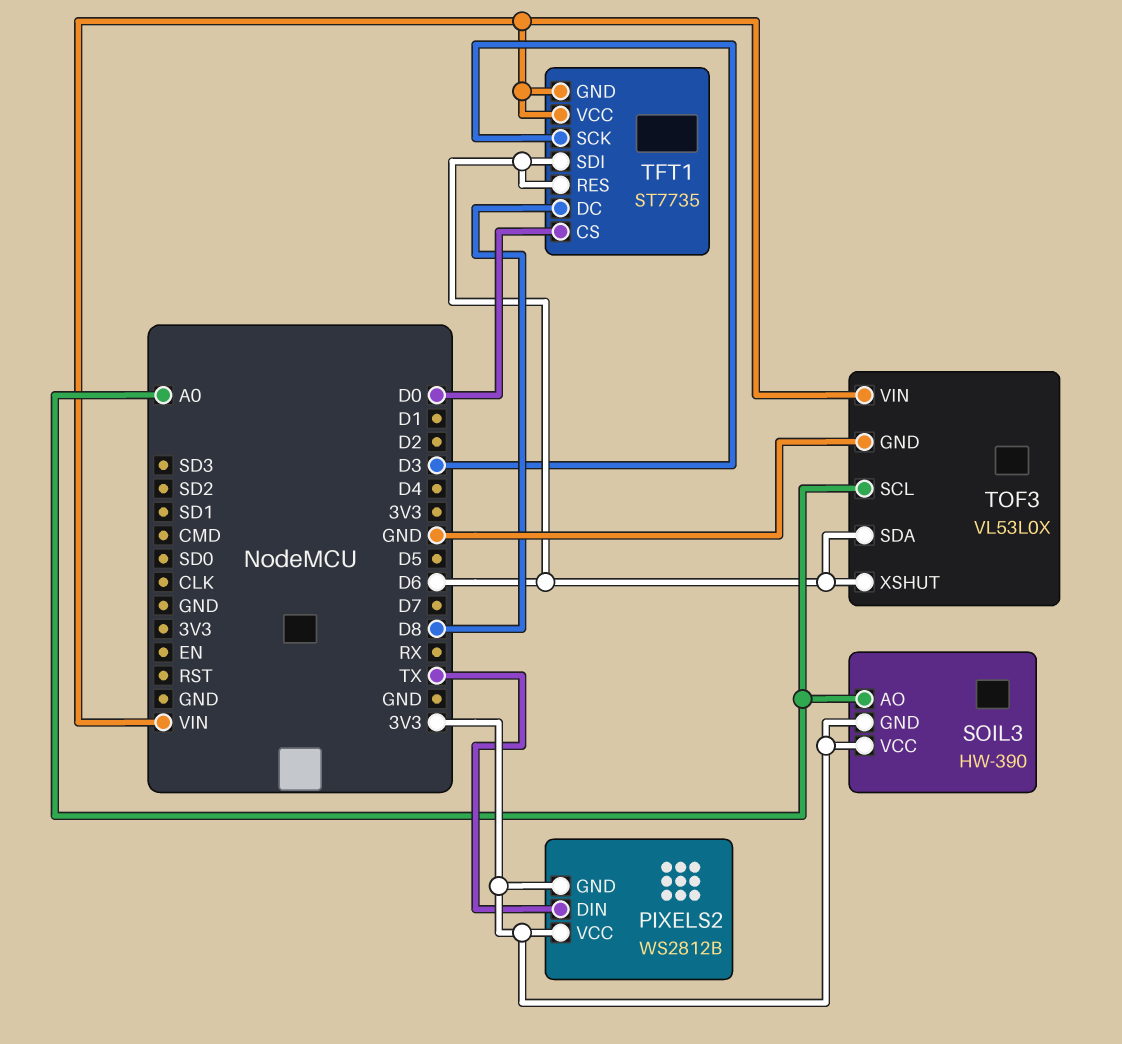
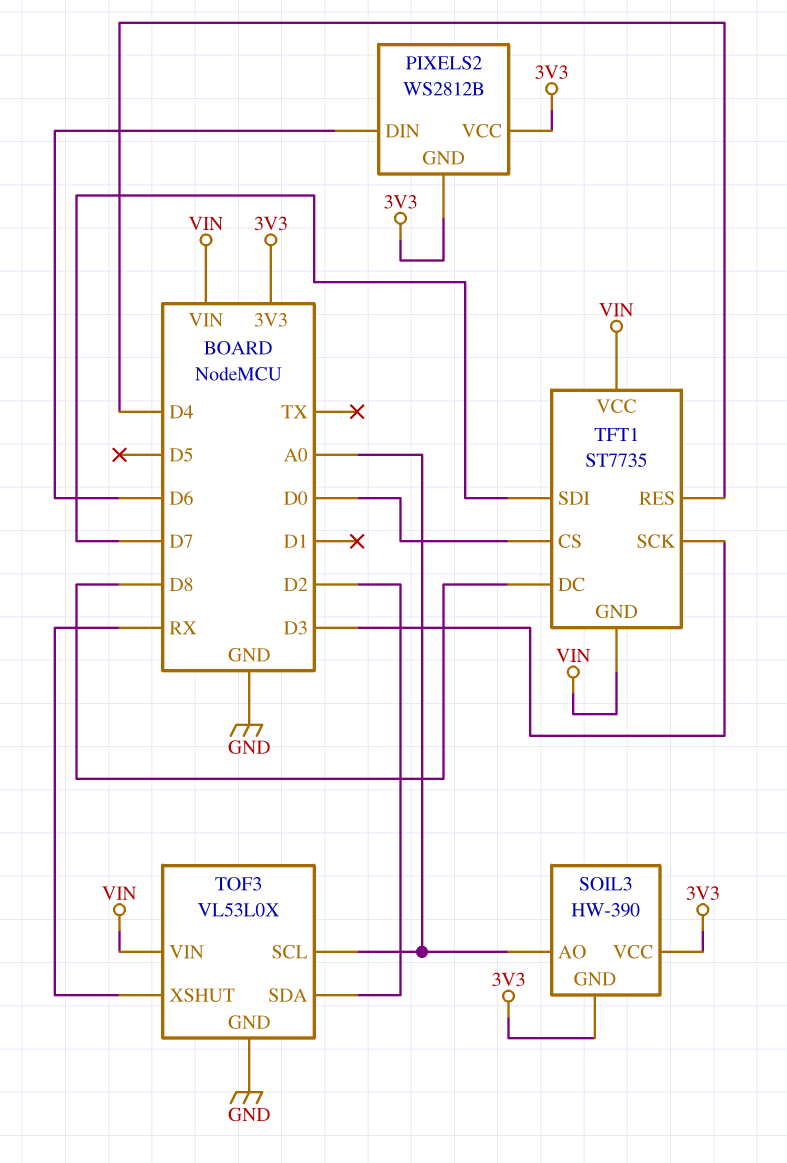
PIXELS2 pin DIN: TX -> D6
TFT1 pin RES: D6 -> D4
TFT1 pin SDI: D6 -> D7
TOF3 pin SDA: D6 -> D2
TOF3 pin XSHUT: D6 -> RX

